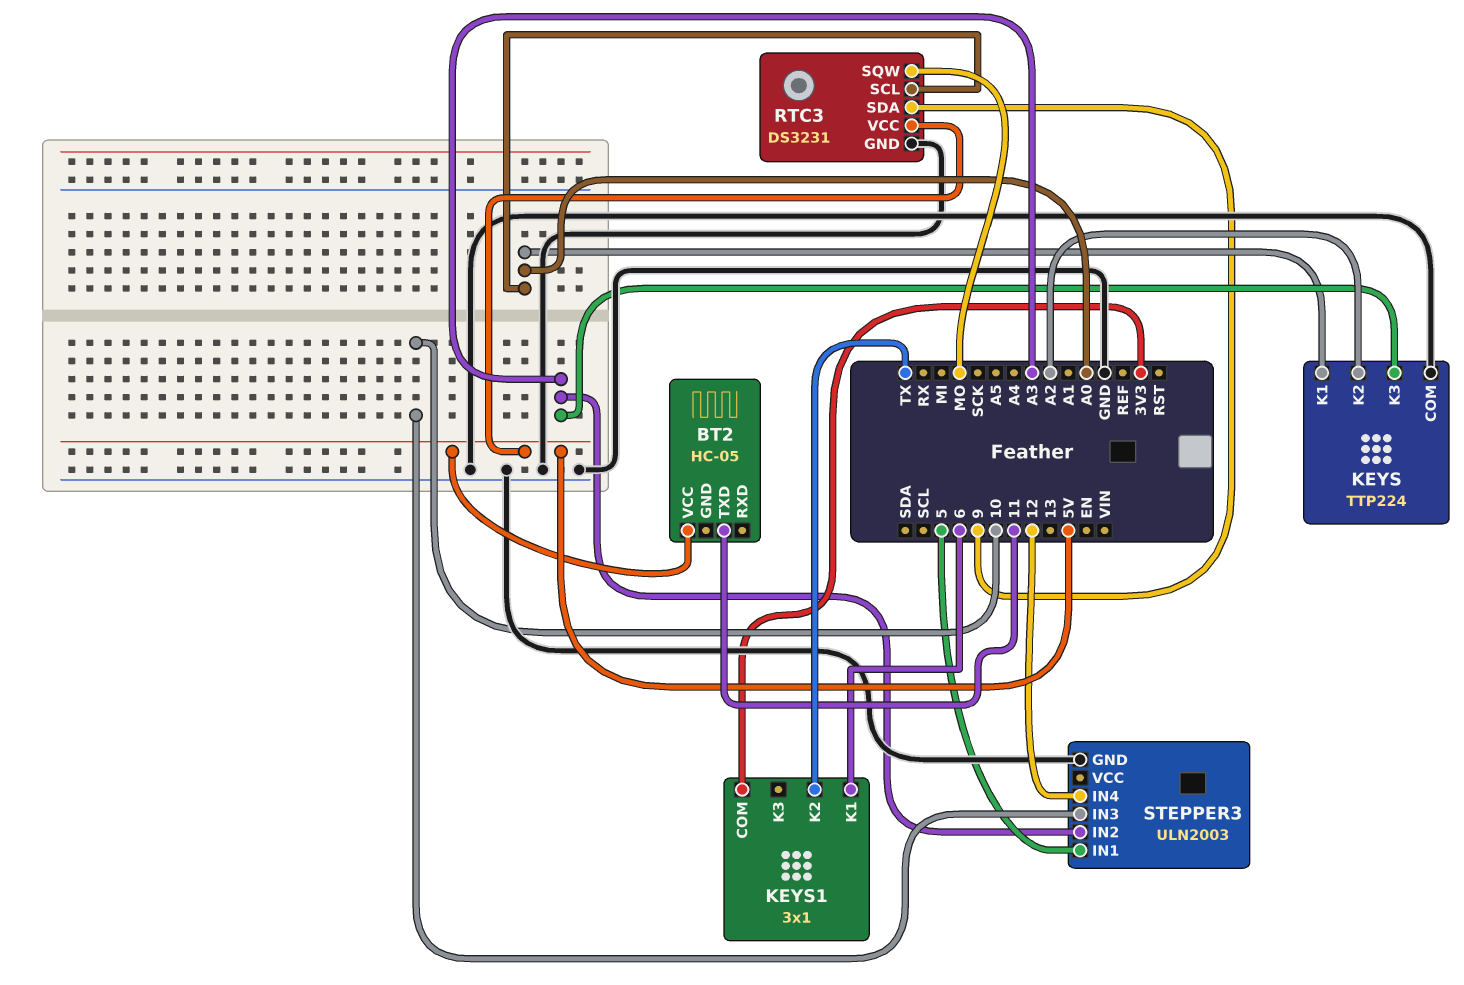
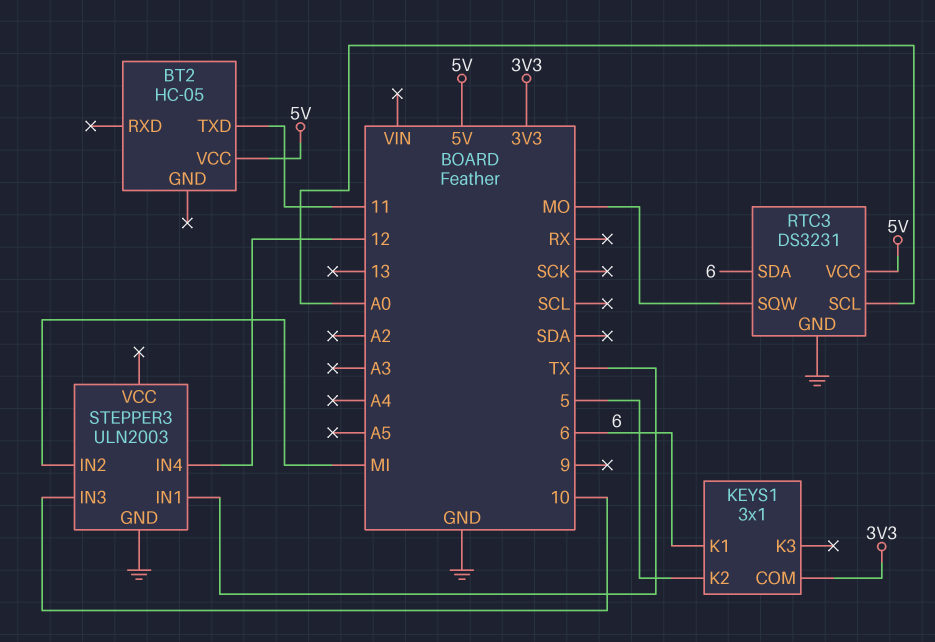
KEYS: TTP224 -> none
KEYS pin COM: GND -> none
KEYS pin K1: A0 -> none
KEYS pin K2: A2 -> none
KEYS pin K3: A3 -> none
KEYS1 pin K2: TX -> 5
RTC3 pin SDA: 9 -> 6
STEPPER3 pin IN1: 5 -> TX
STEPPER3 pin IN2: A3 -> MI

